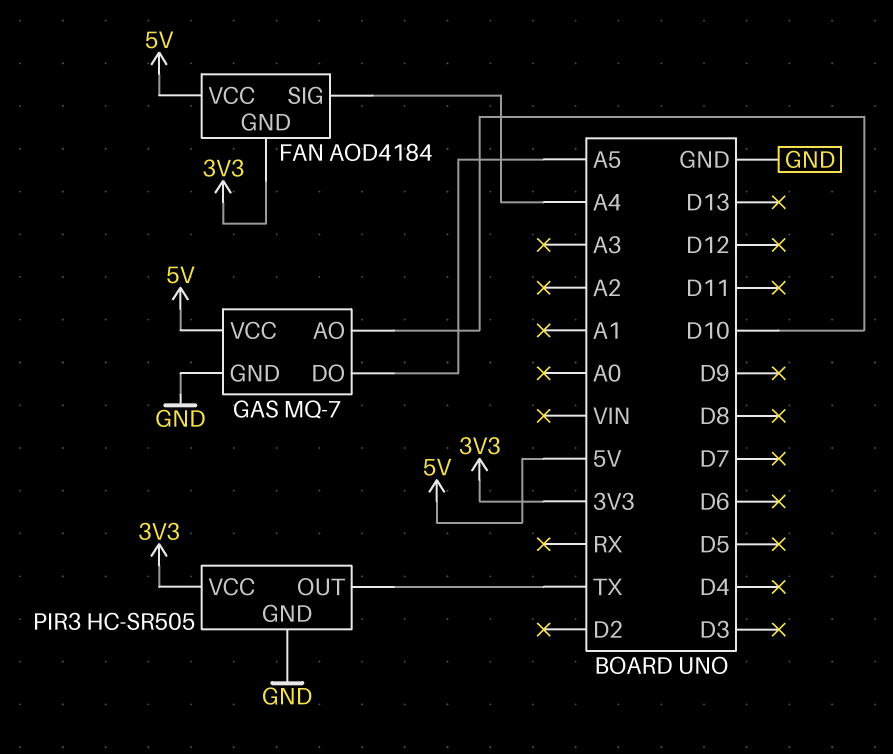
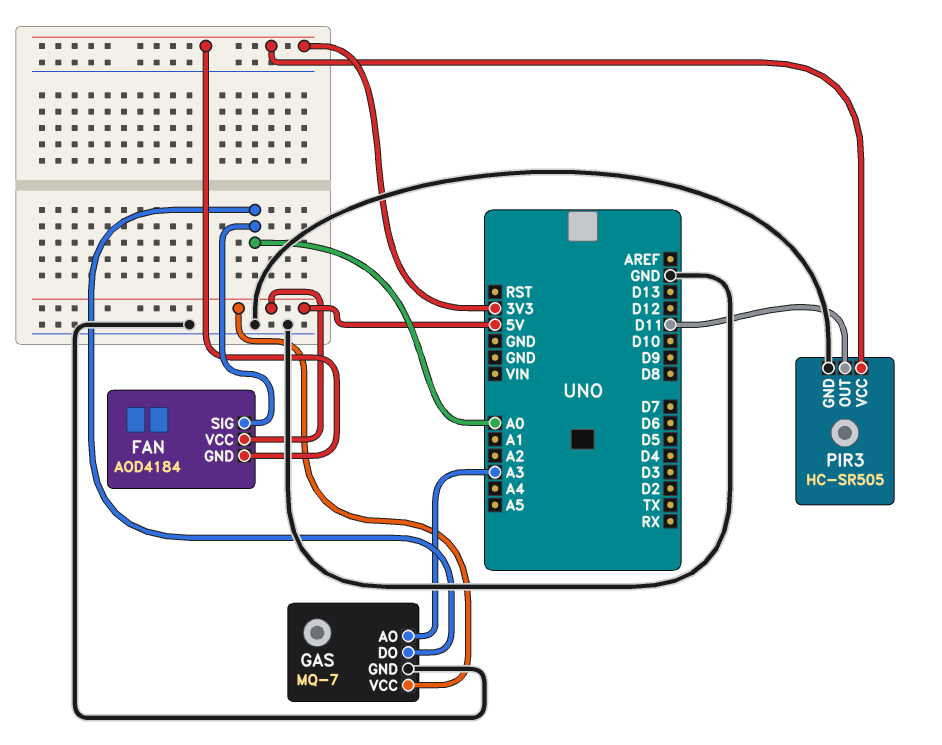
FAN pin SIG: A4 -> A0
GAS pin AO: D10 -> A3
GAS pin DO: A5 -> A0
PIR3 pin OUT: TX -> D11

